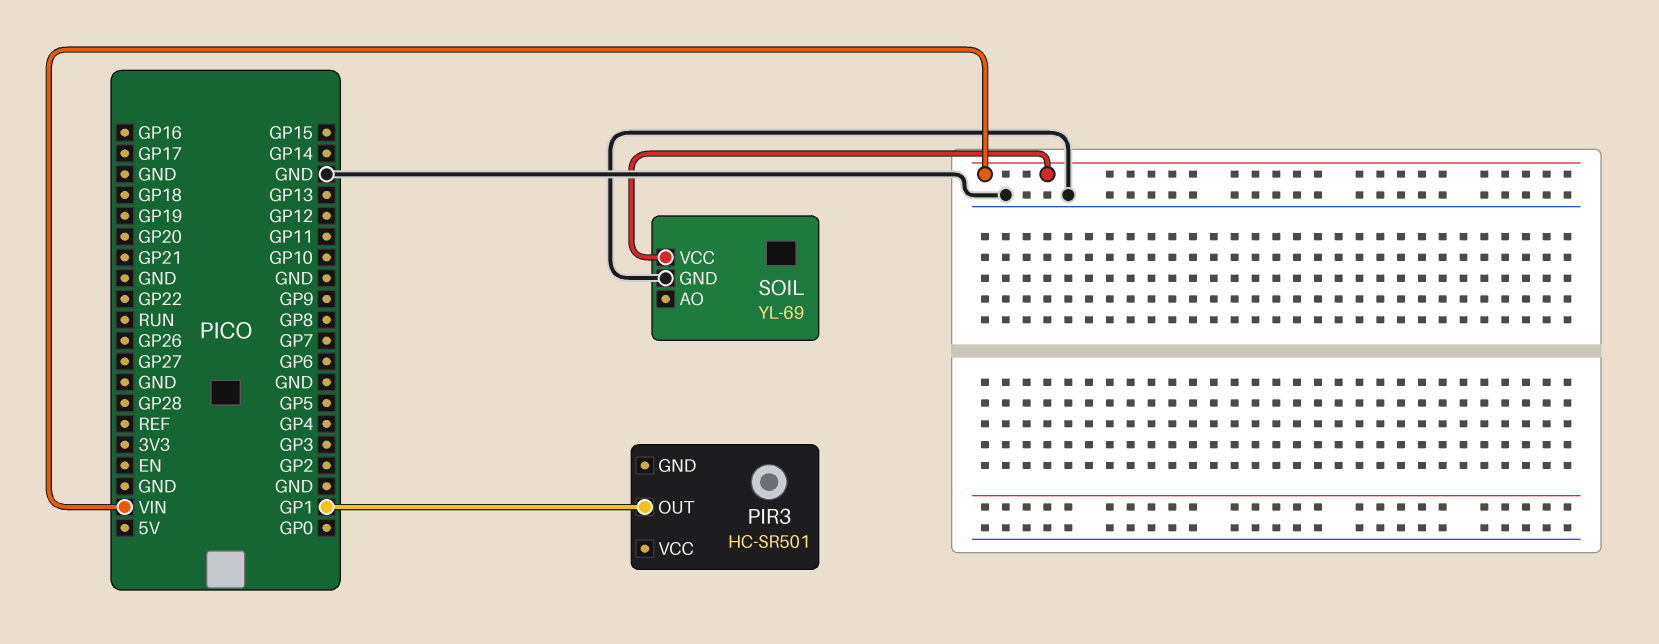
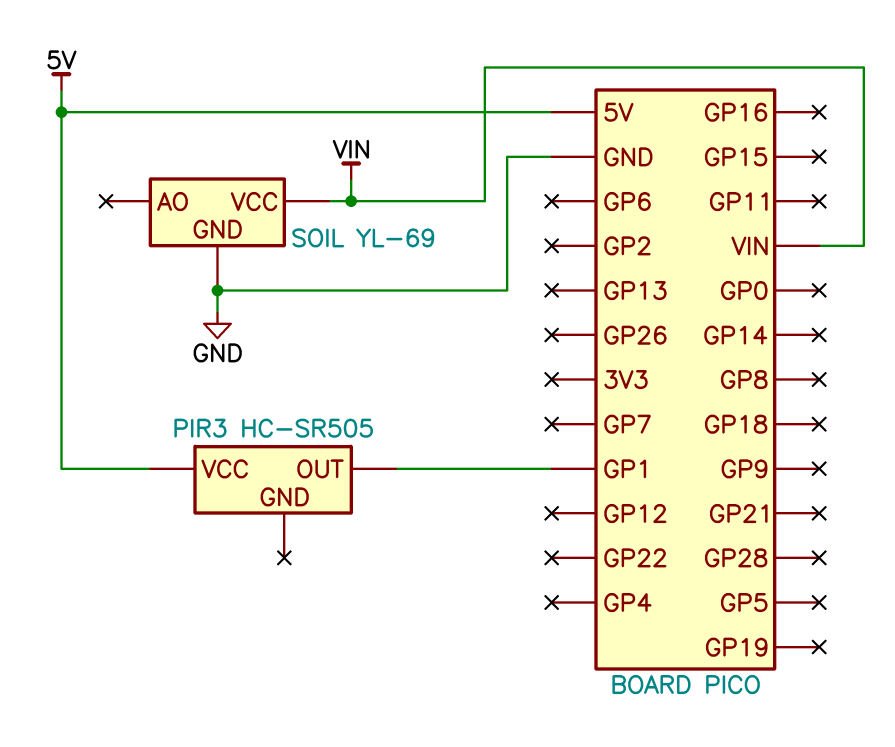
PIR3: HC-SR501 -> HC-SR505
PIR3 pin VCC: none -> 5V

